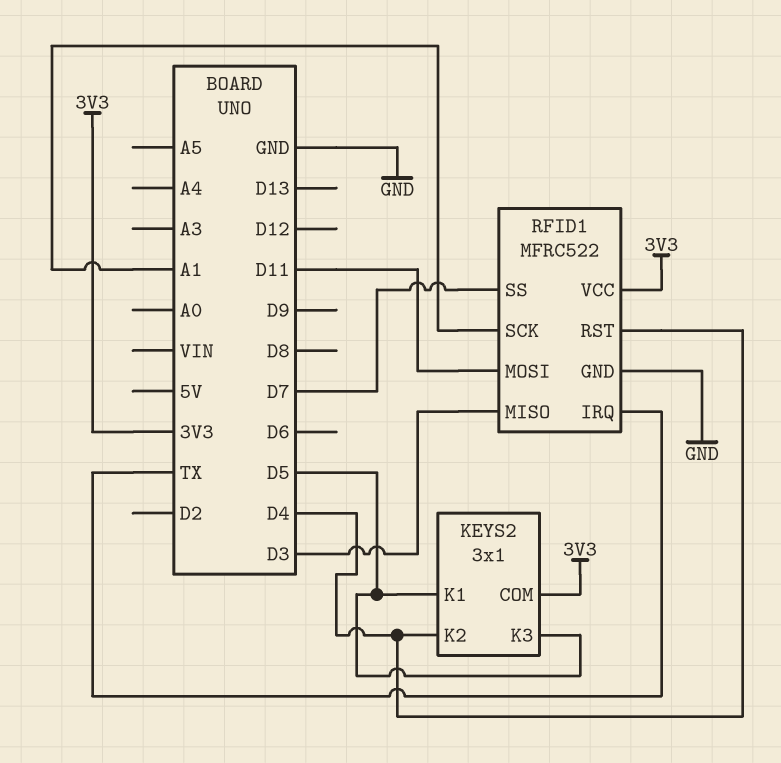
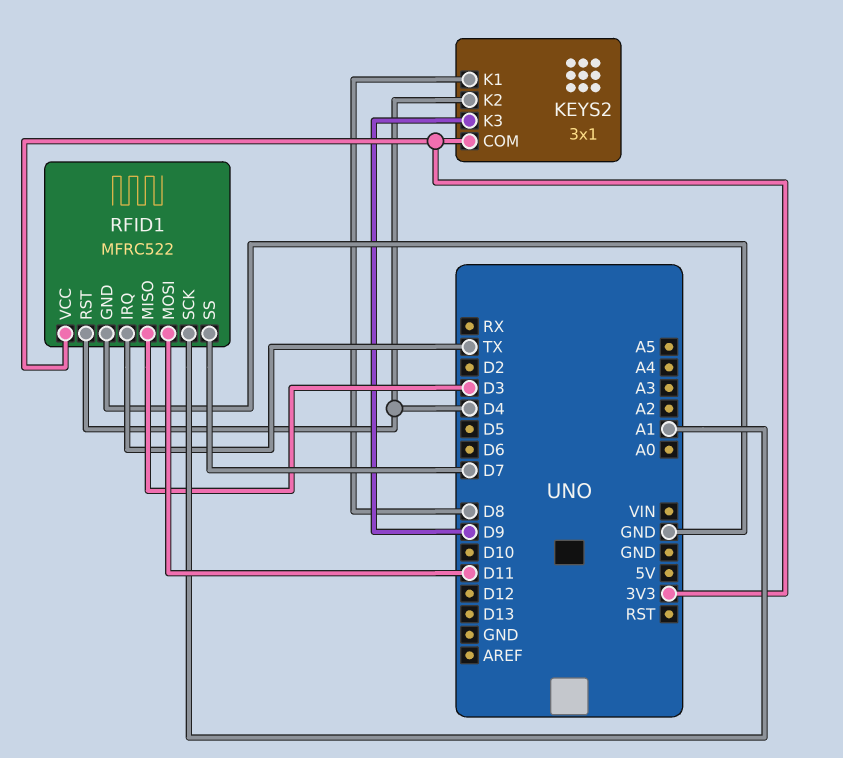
KEYS2 pin K1: D5 -> D8
KEYS2 pin K3: D5 -> D9

